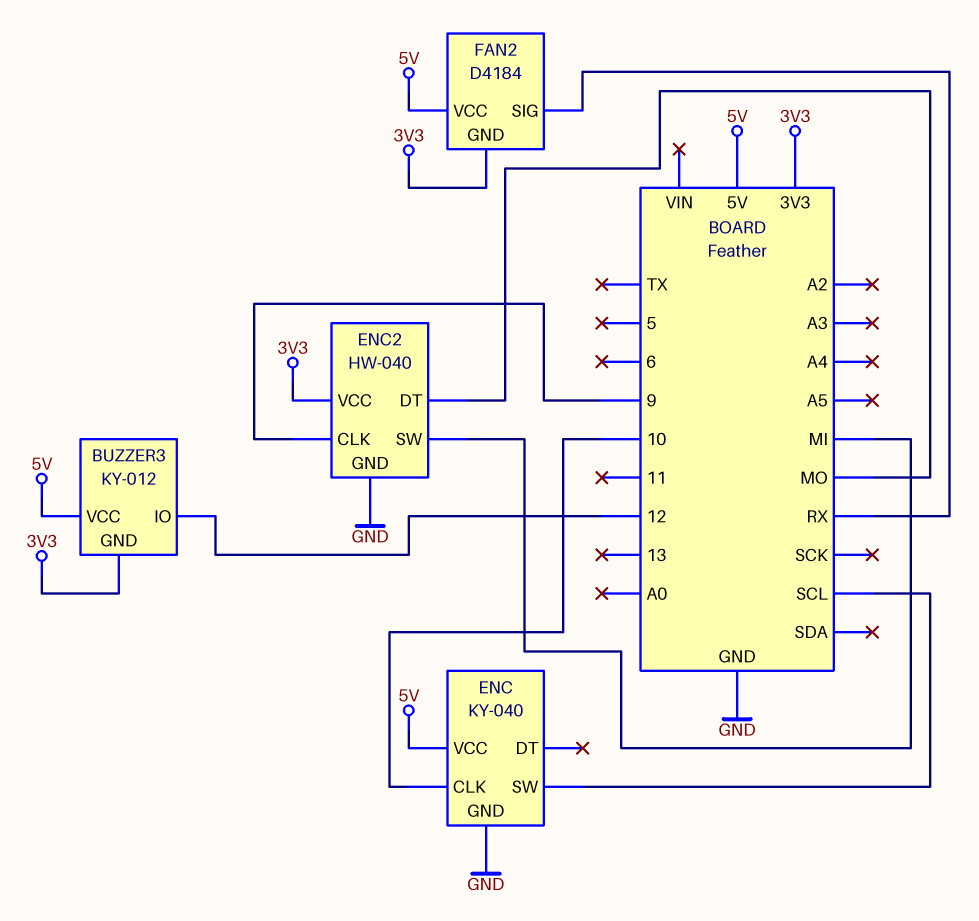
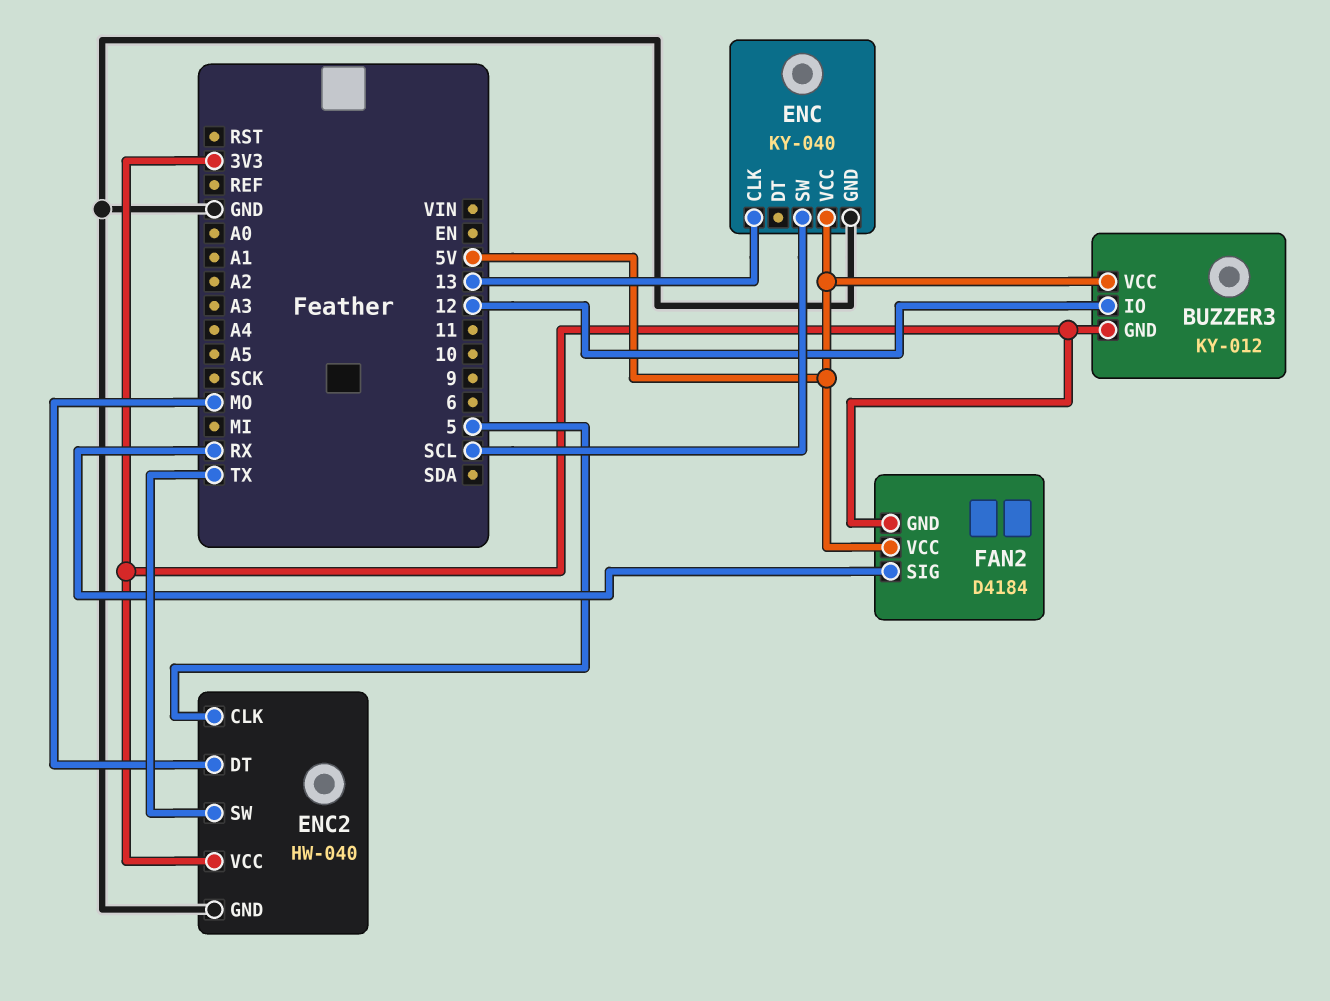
ENC pin CLK: 10 -> 13
ENC2 pin CLK: 9 -> 5
ENC2 pin SW: MI -> TX

